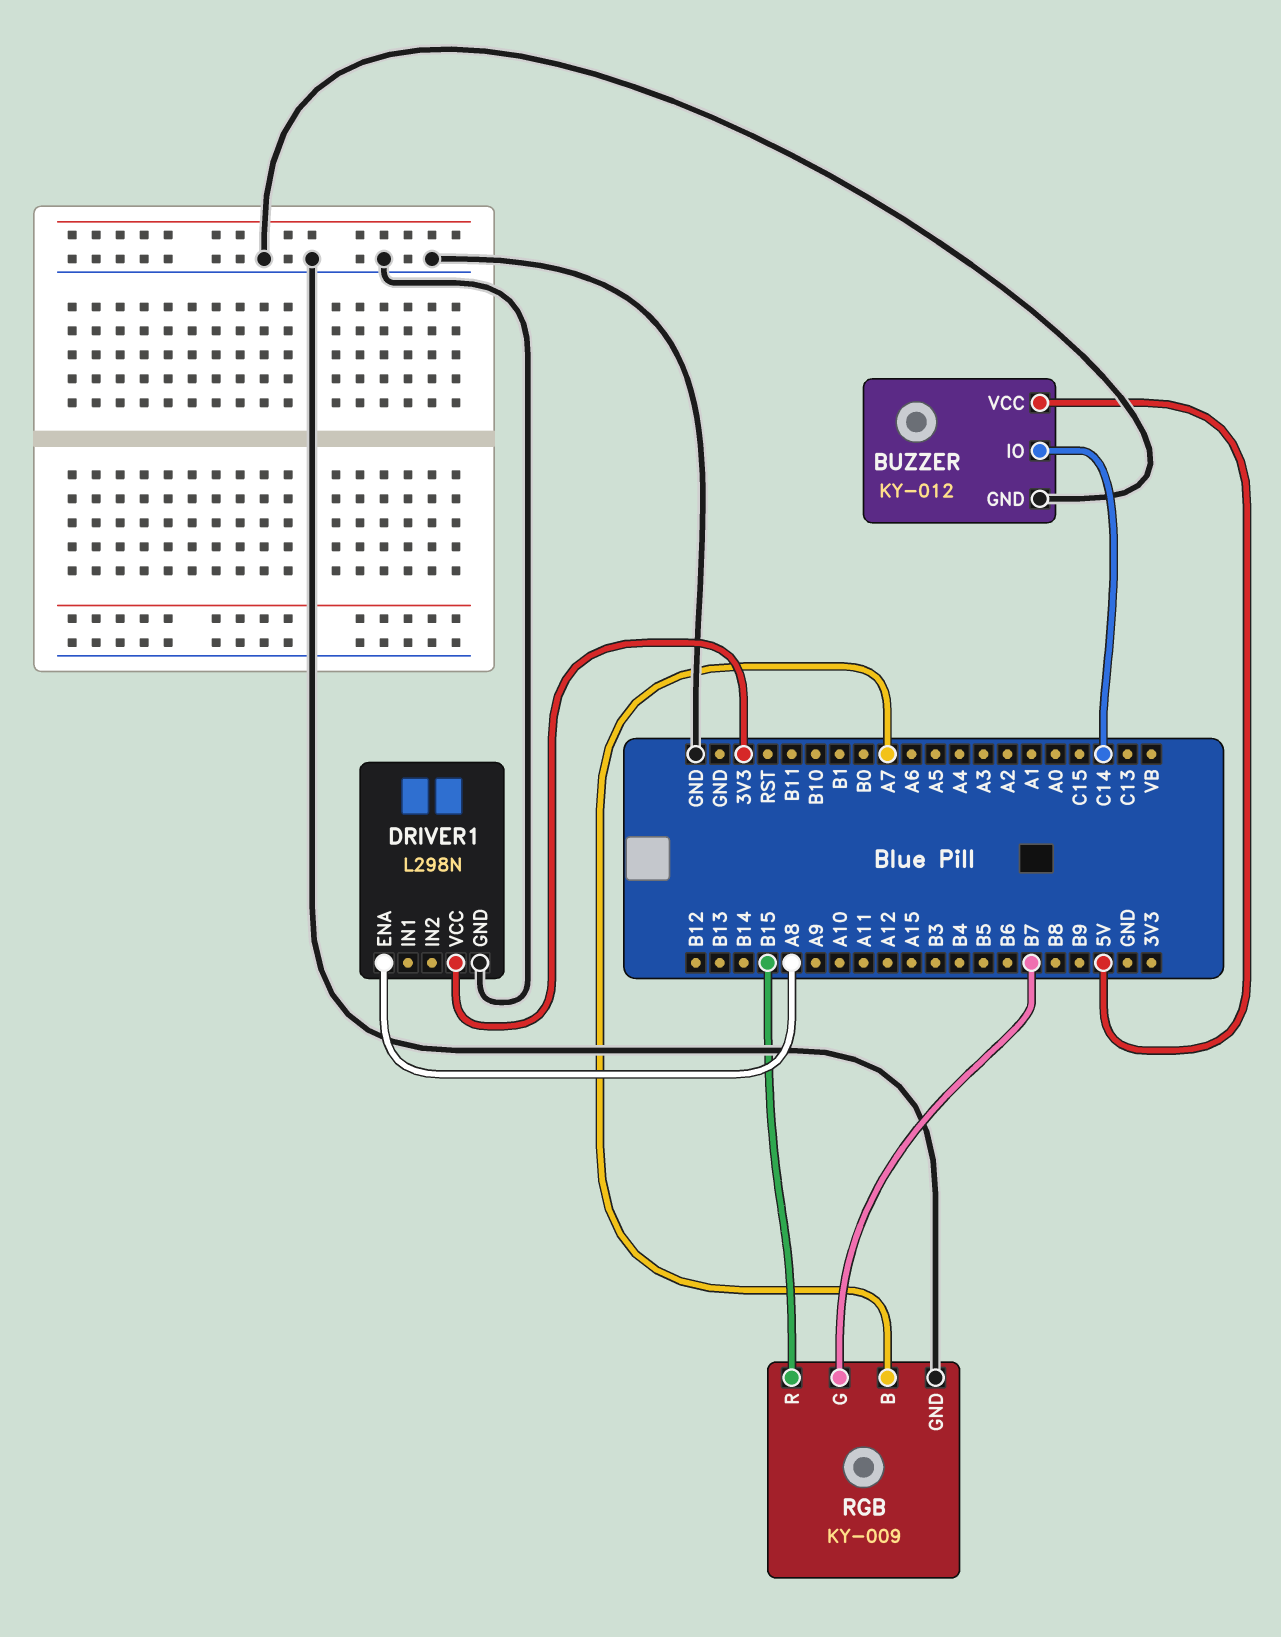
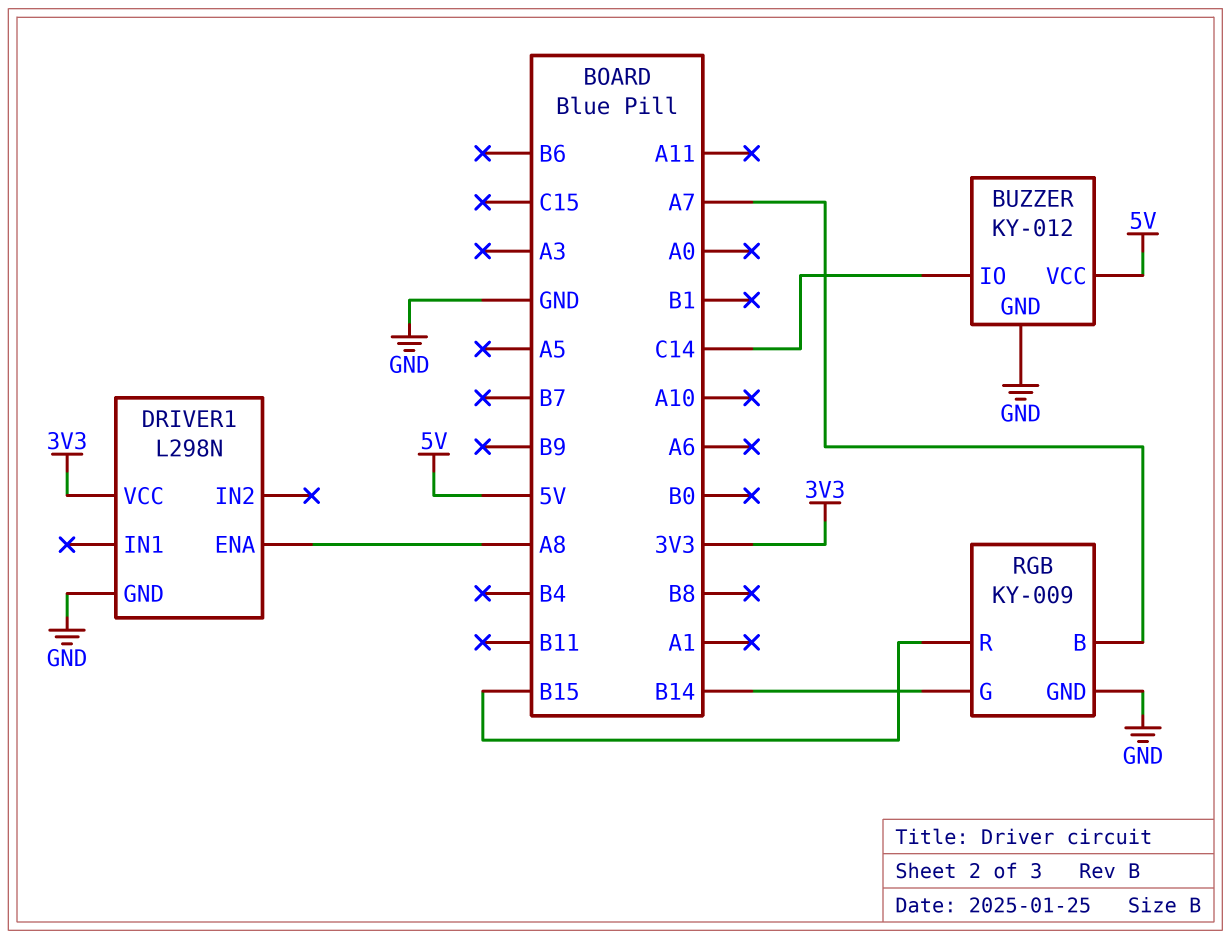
RGB pin G: B7 -> B14

